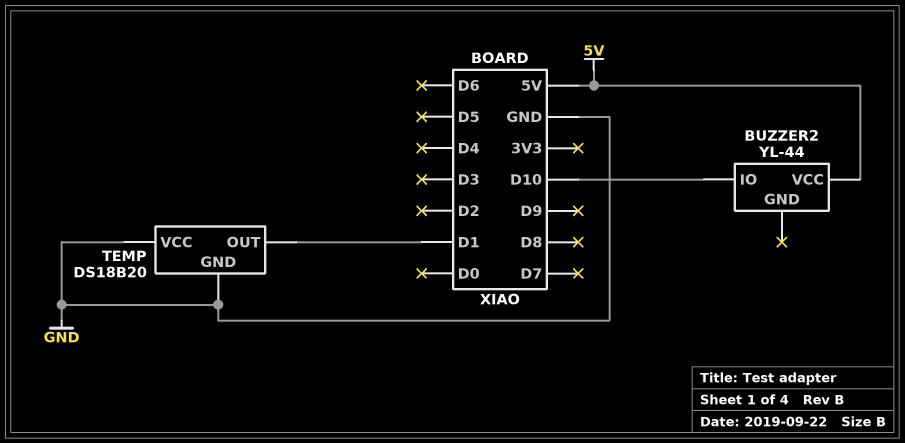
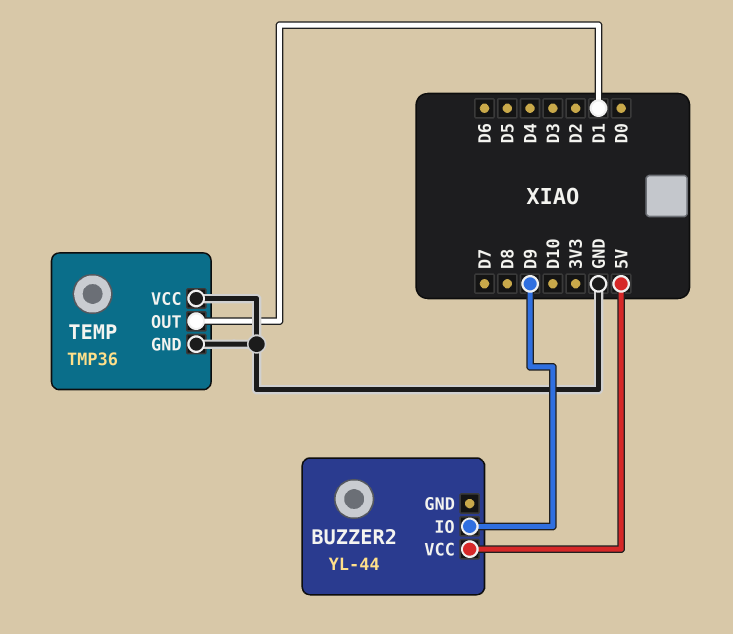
BUZZER2 pin IO: D10 -> D9
TEMP: DS18B20 -> TMP36

